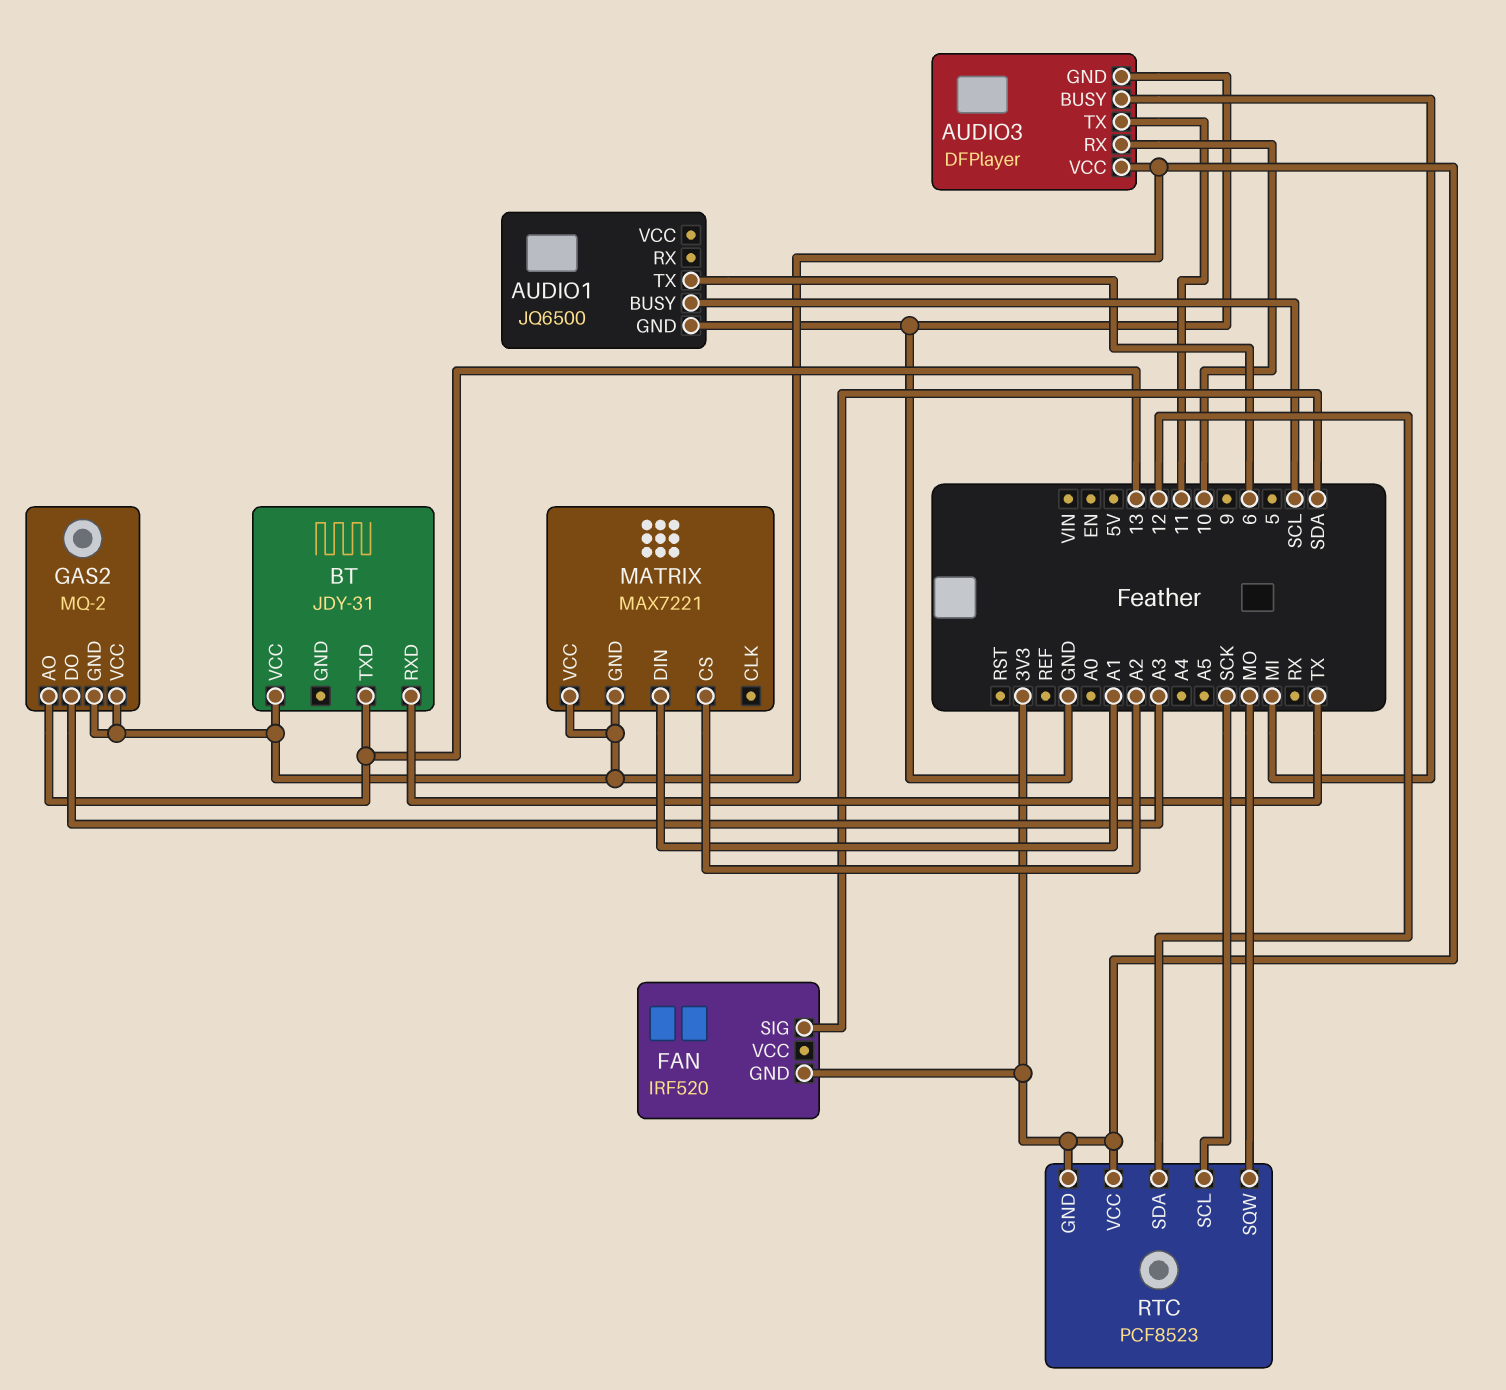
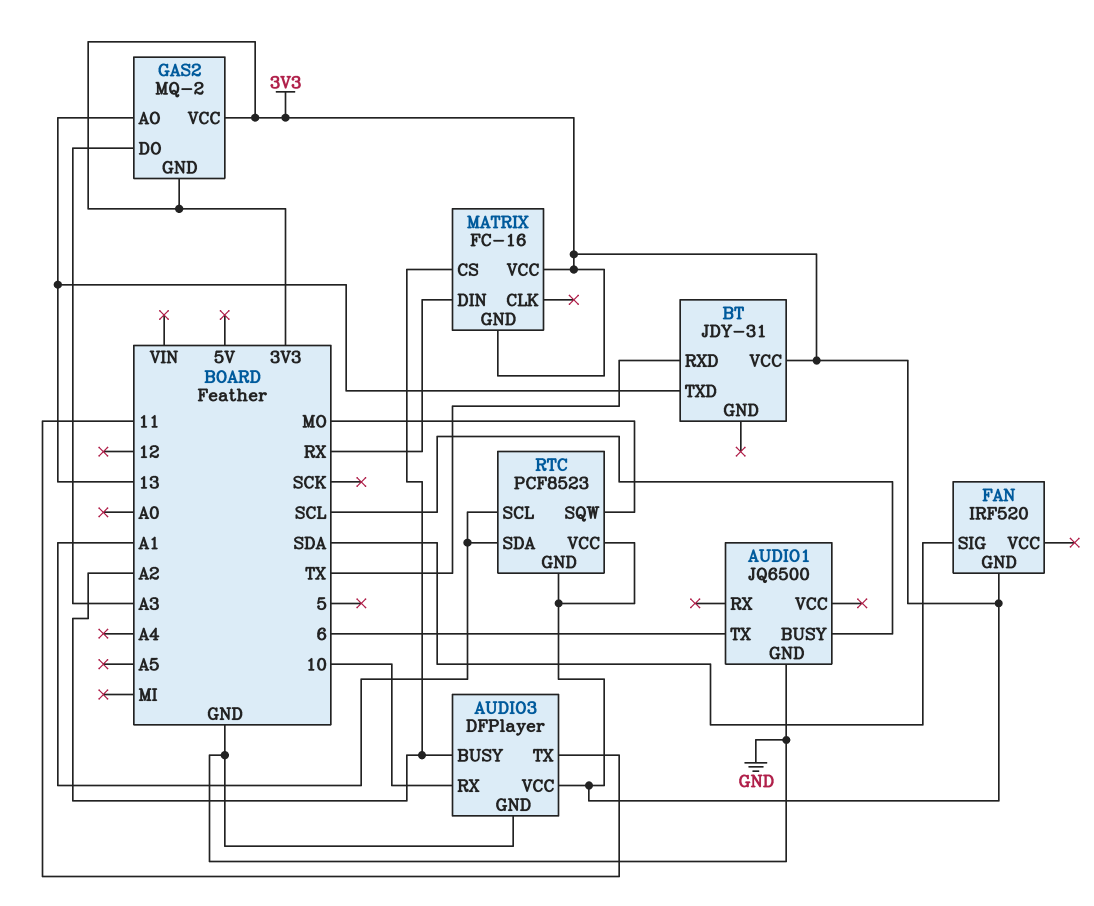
AUDIO3 pin BUSY: MI -> A2
MATRIX: MAX7221 -> FC-16
MATRIX pin DIN: A1 -> RX
RTC pin SCL: SCK -> A1
RTC pin SDA: 12 -> A1

